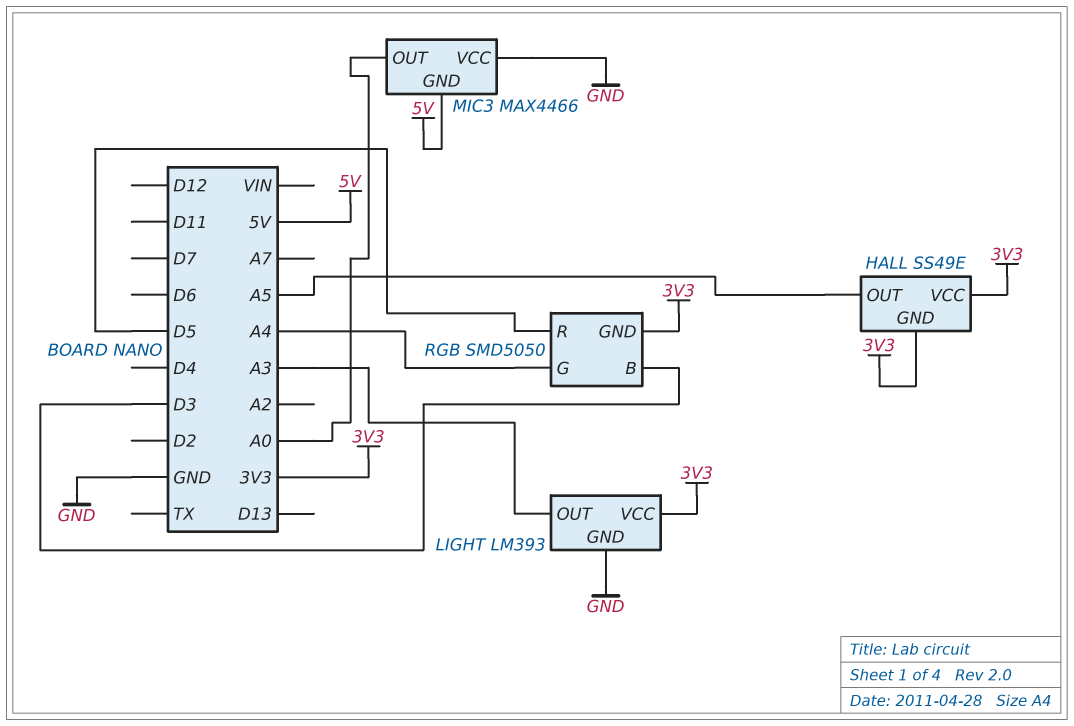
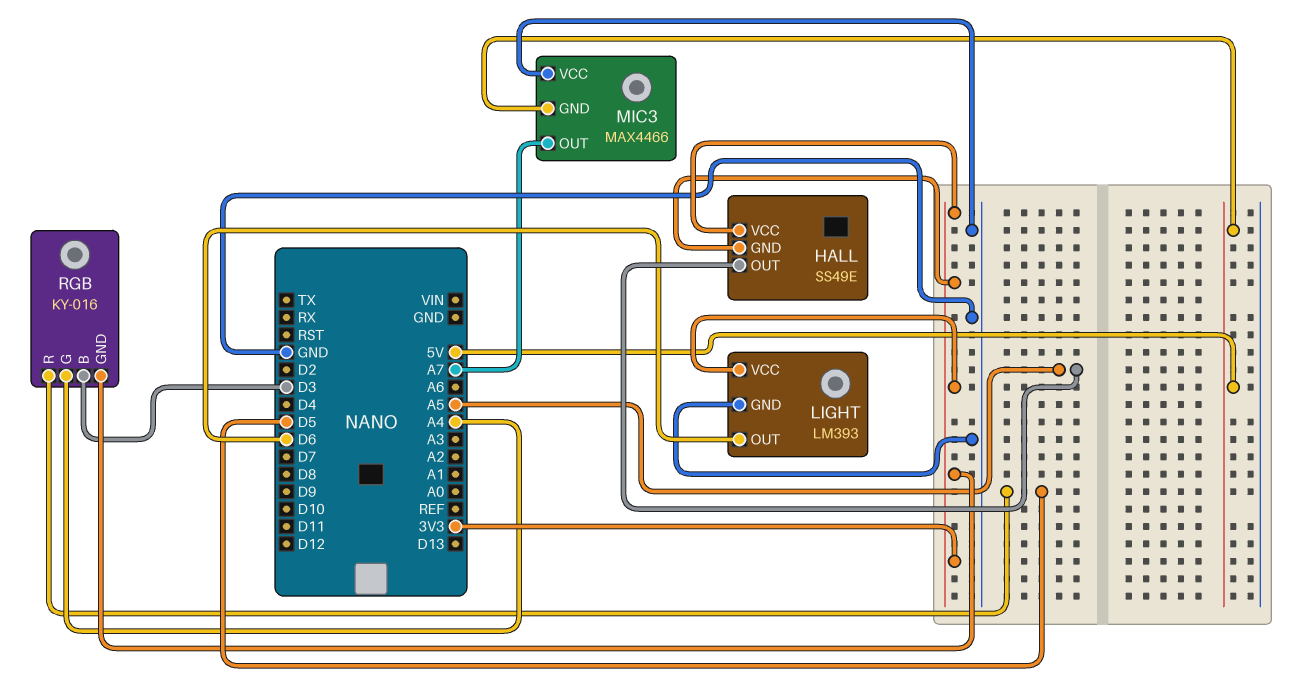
LIGHT pin OUT: A3 -> D6
MIC3 pin OUT: A0 -> A7
RGB: SMD5050 -> KY-016

